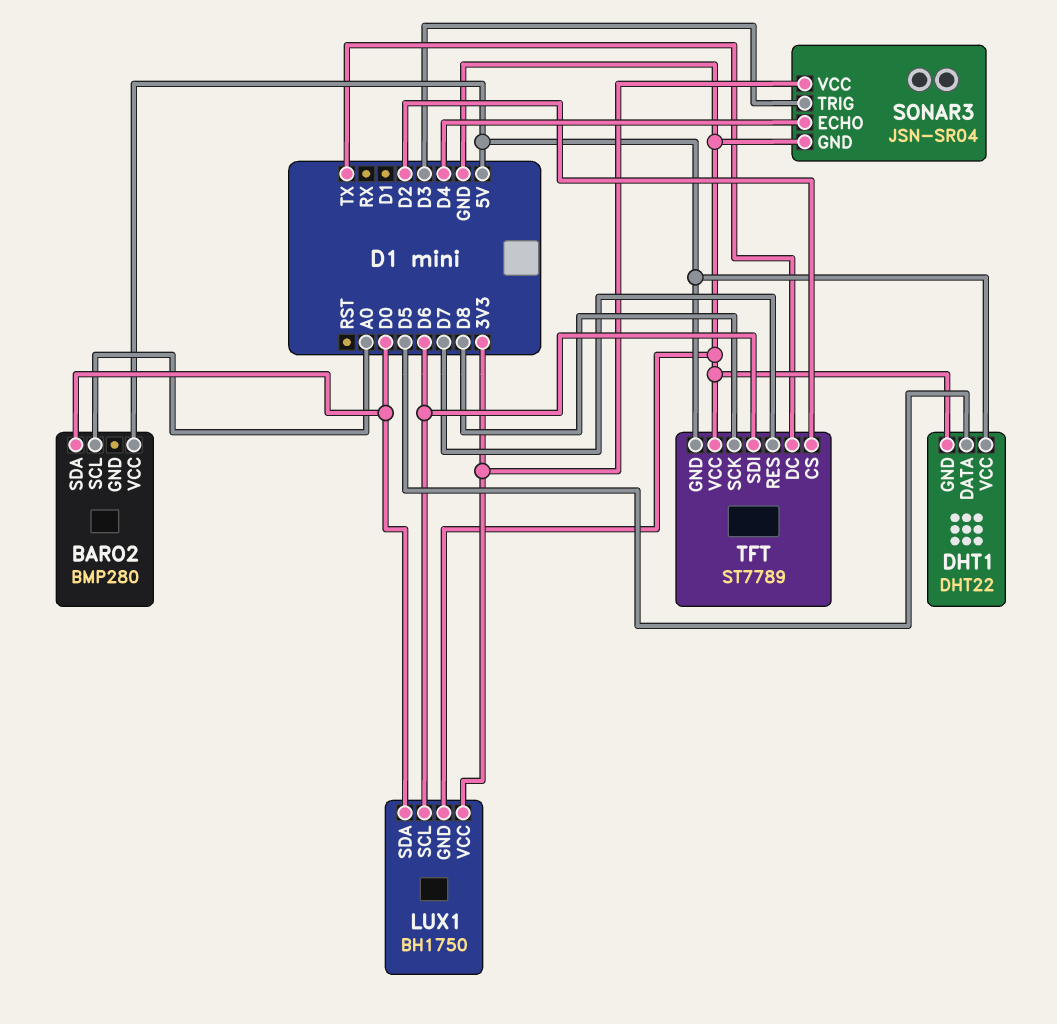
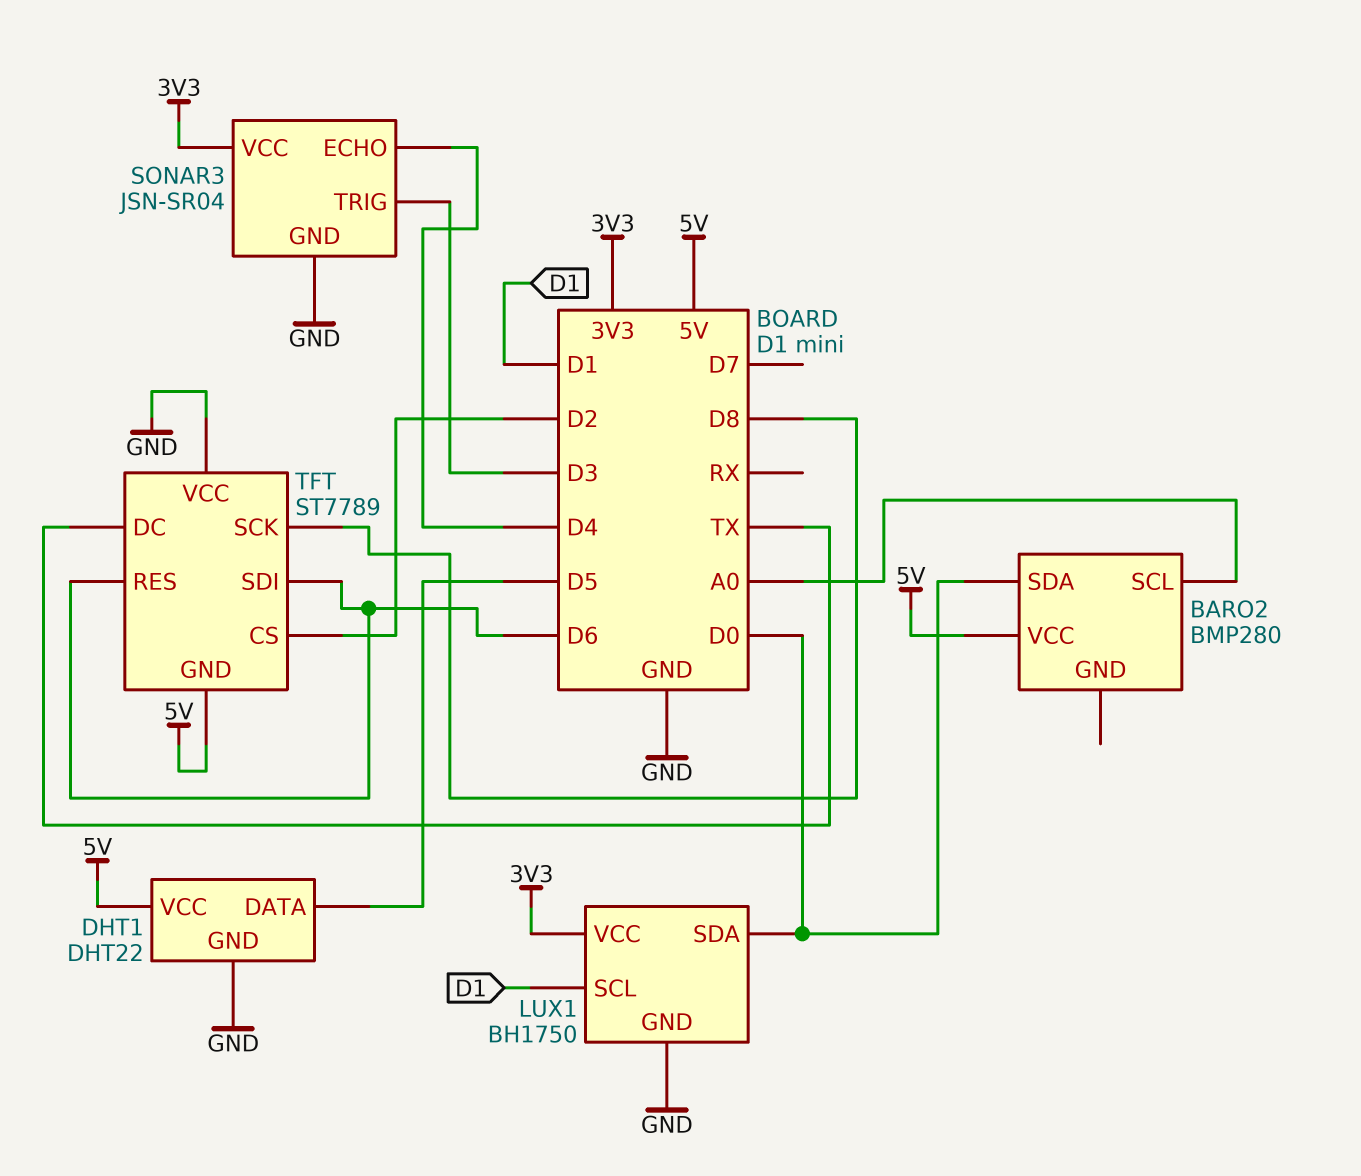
LUX1 pin SCL: D6 -> D1
TFT pin RES: D7 -> D6

